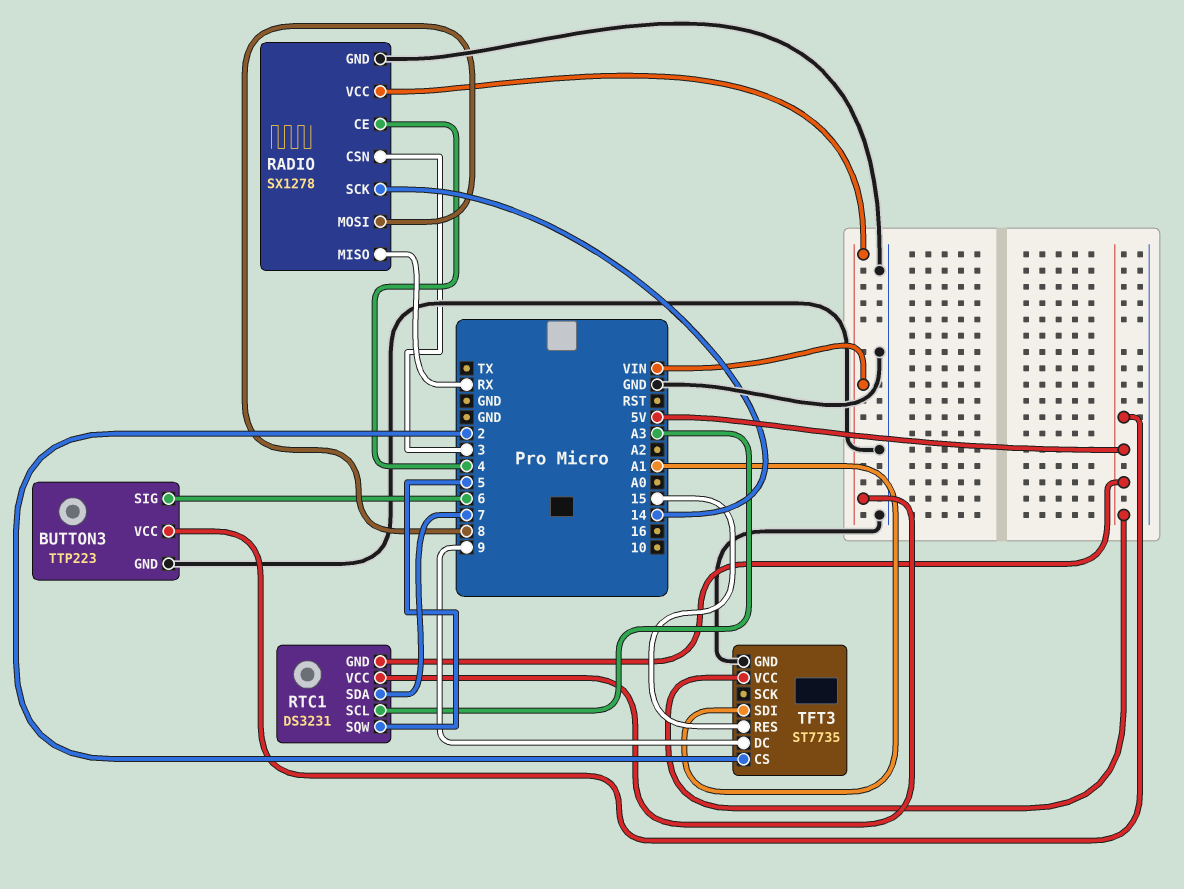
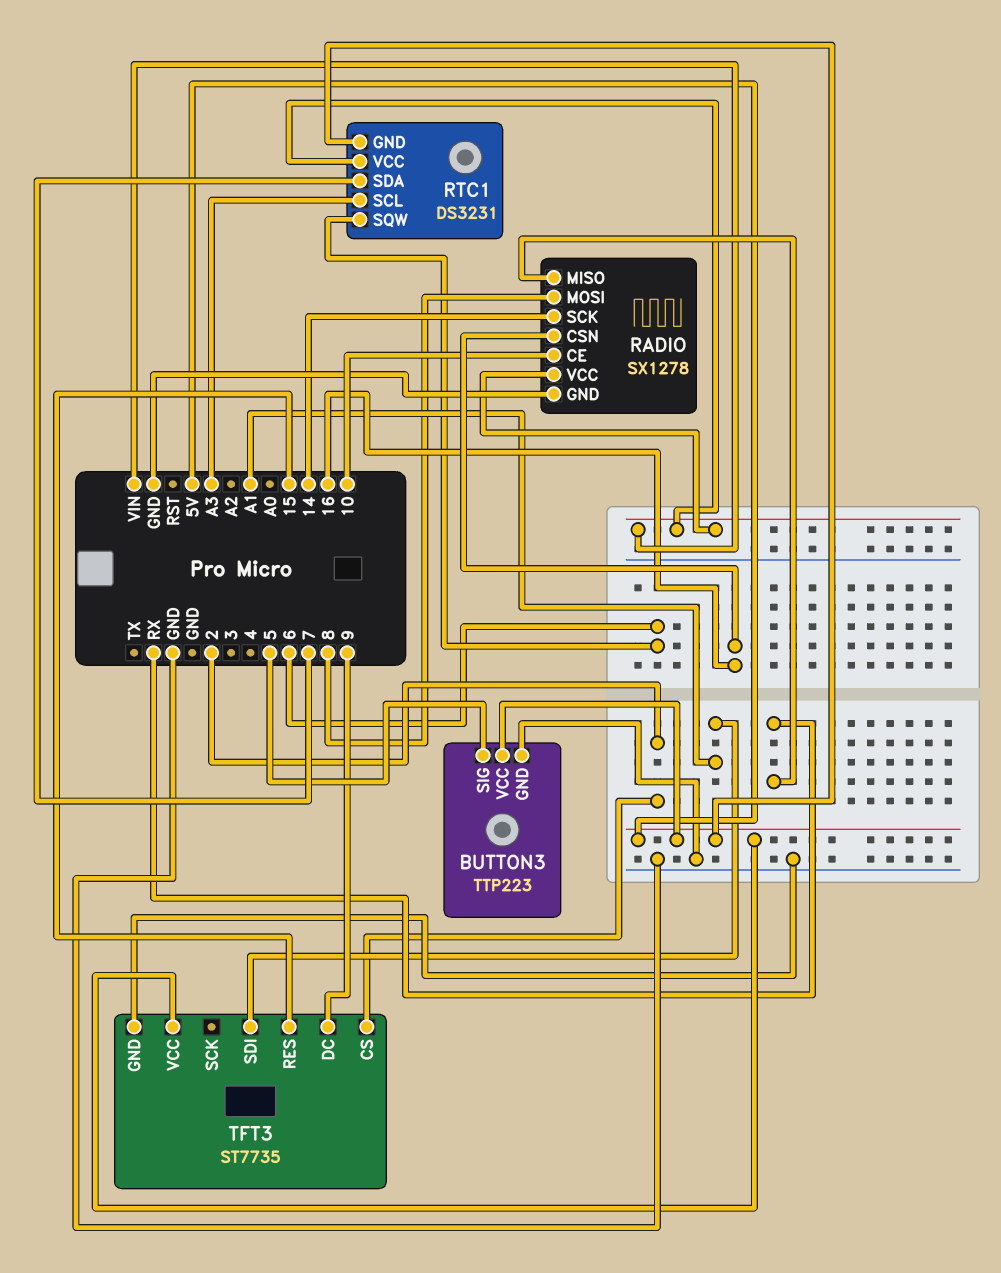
BUTTON3 pin SIG: 6 -> 5
RADIO pin CE: 4 -> 10
RADIO pin CSN: 3 -> 16
RTC1 pin SQW: 5 -> 6

